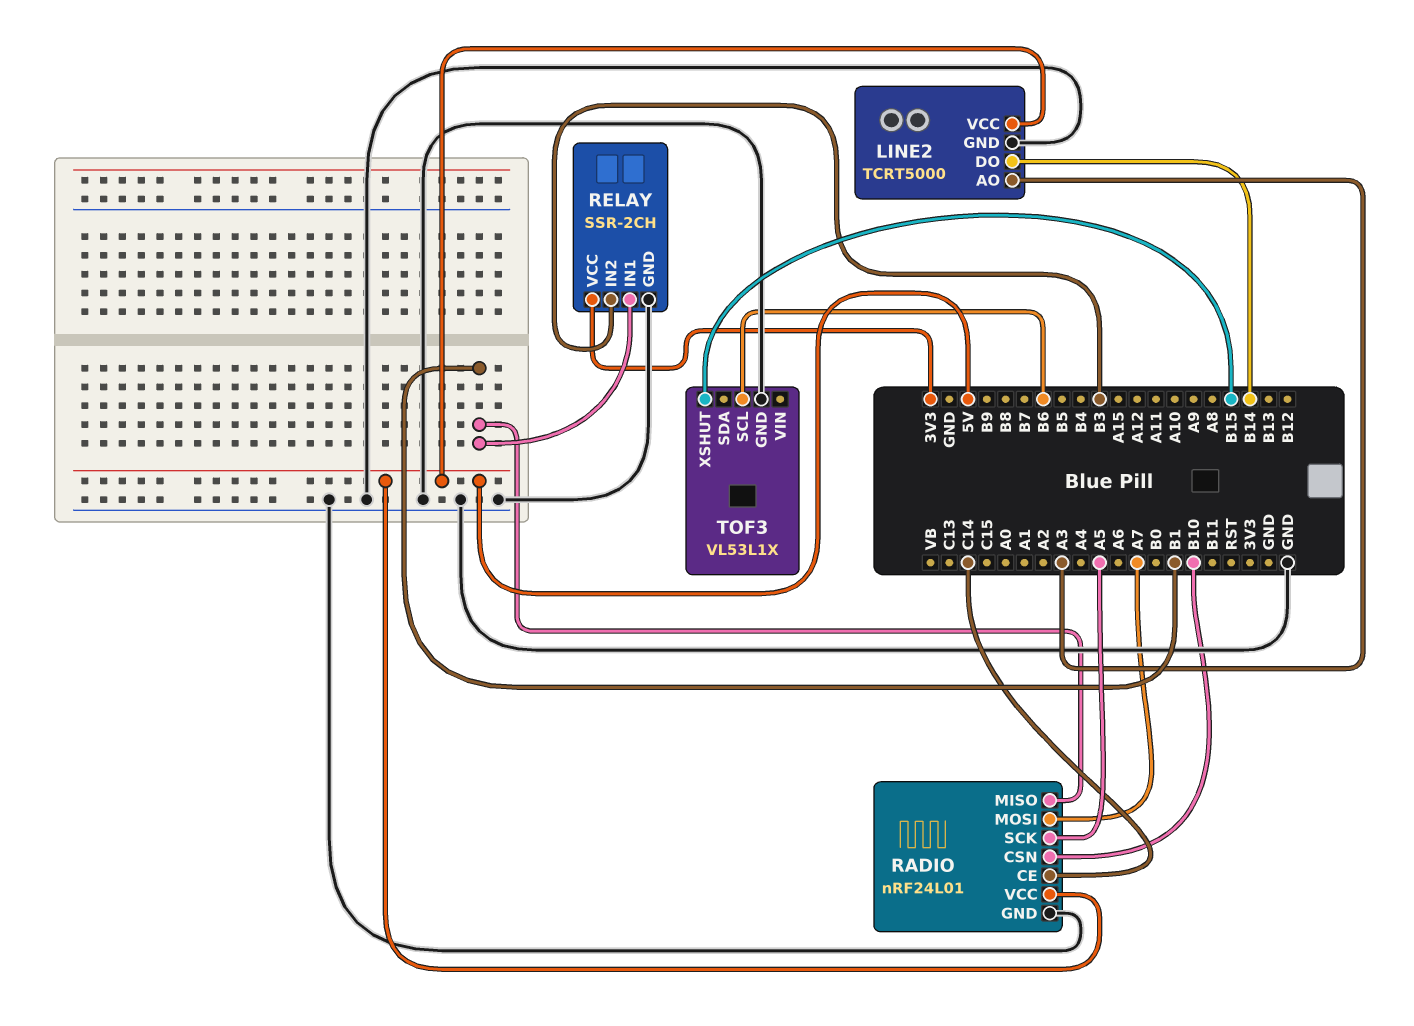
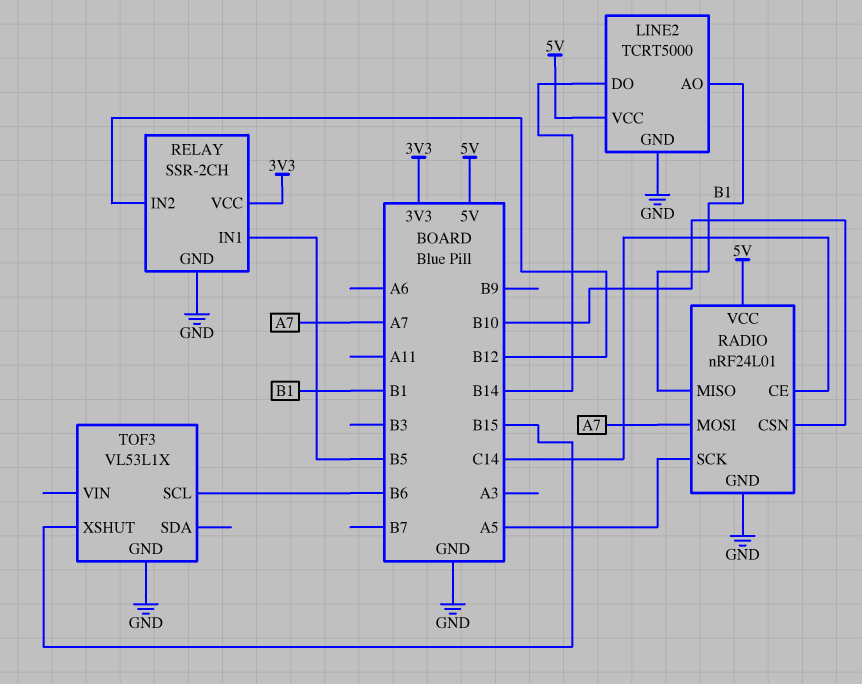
LINE2 pin AO: A3 -> B1
RELAY pin IN1: B1 -> B5
RELAY pin IN2: B3 -> B12

